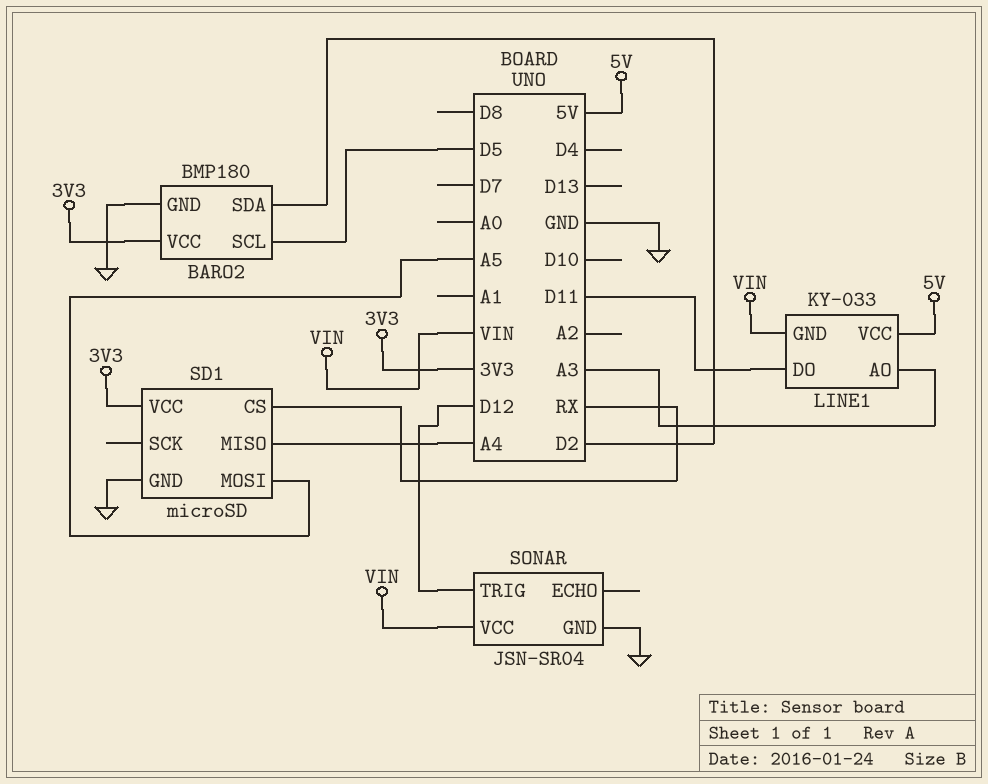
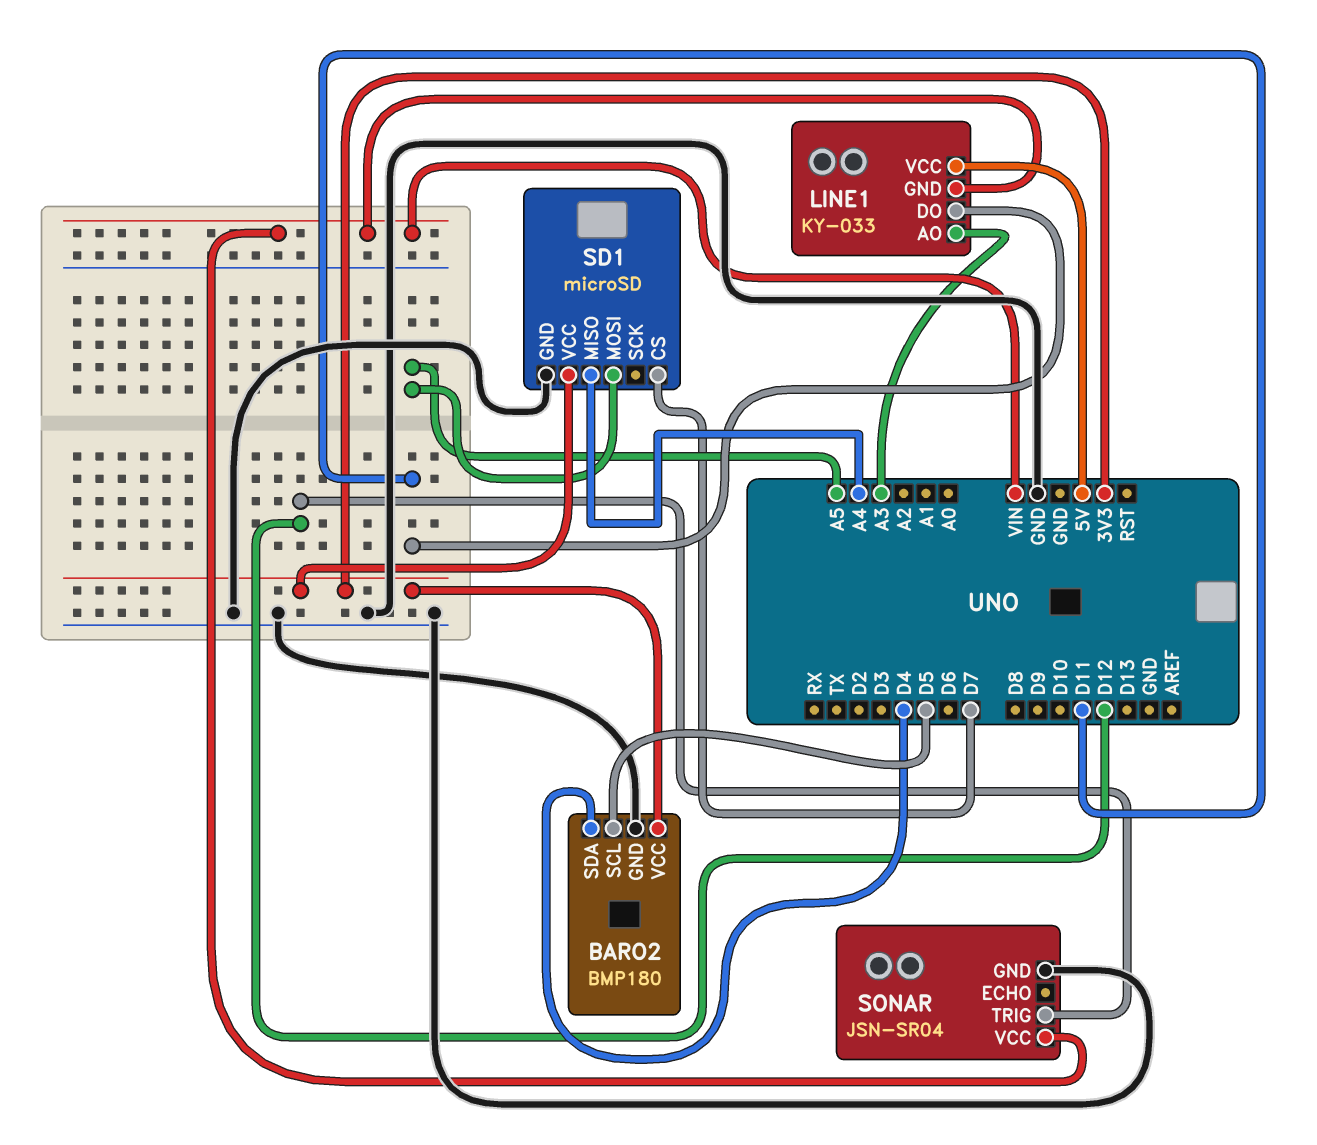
BARO2 pin SDA: D2 -> D4
SD1 pin CS: RX -> D7

